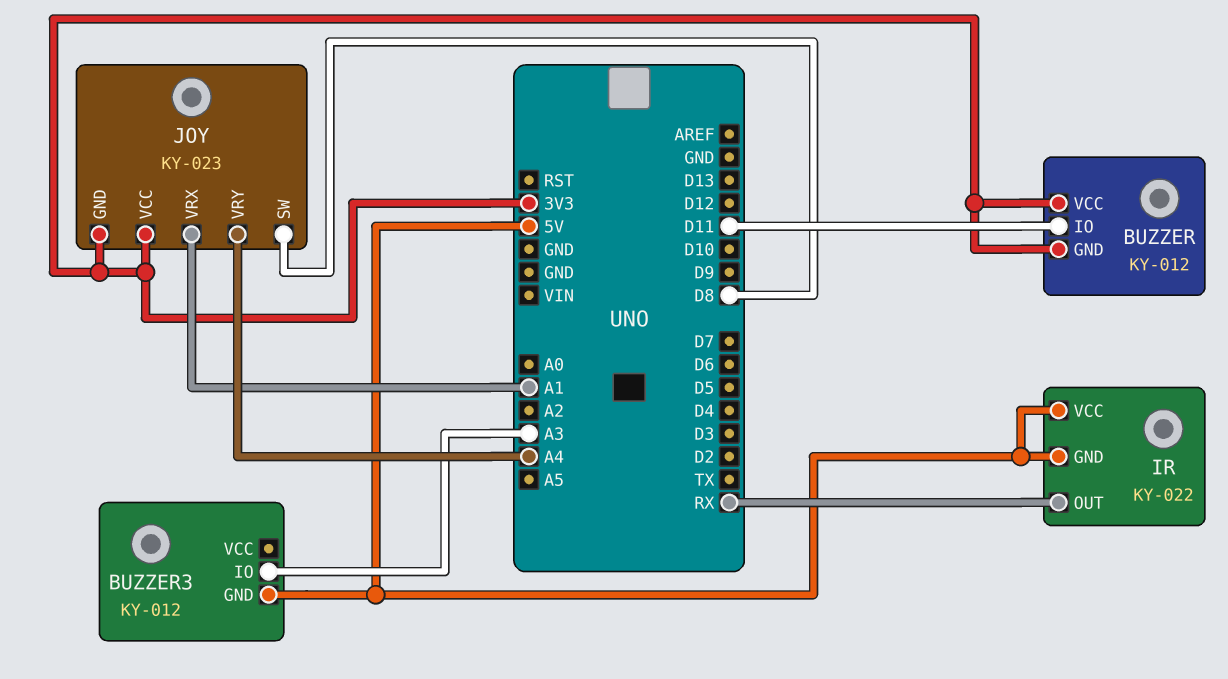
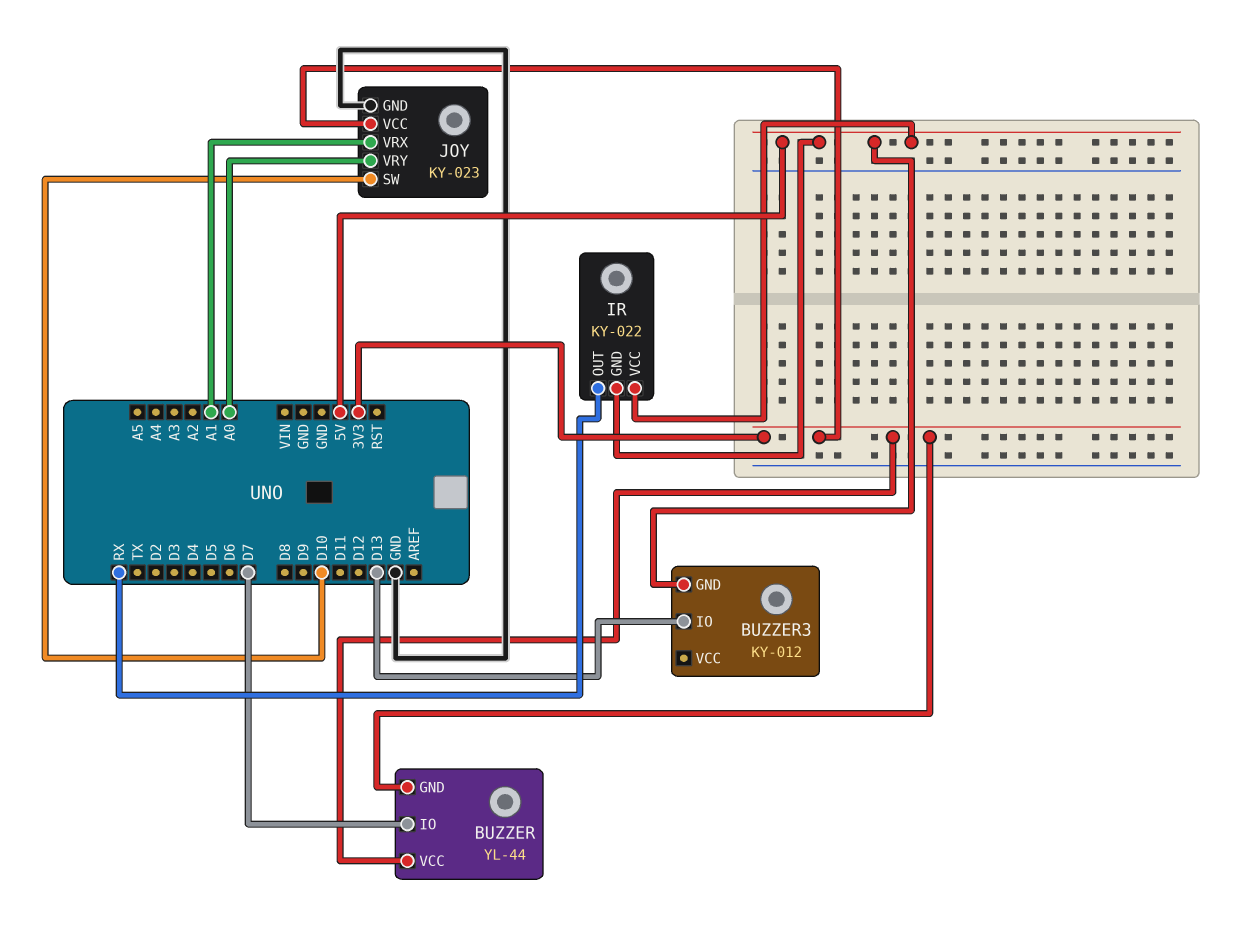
BUZZER: KY-012 -> YL-44
BUZZER pin IO: D11 -> D7
BUZZER3 pin IO: A3 -> D13
JOY pin GND: 3V3 -> GND
JOY pin SW: D8 -> D10
JOY pin VRY: A4 -> A0

